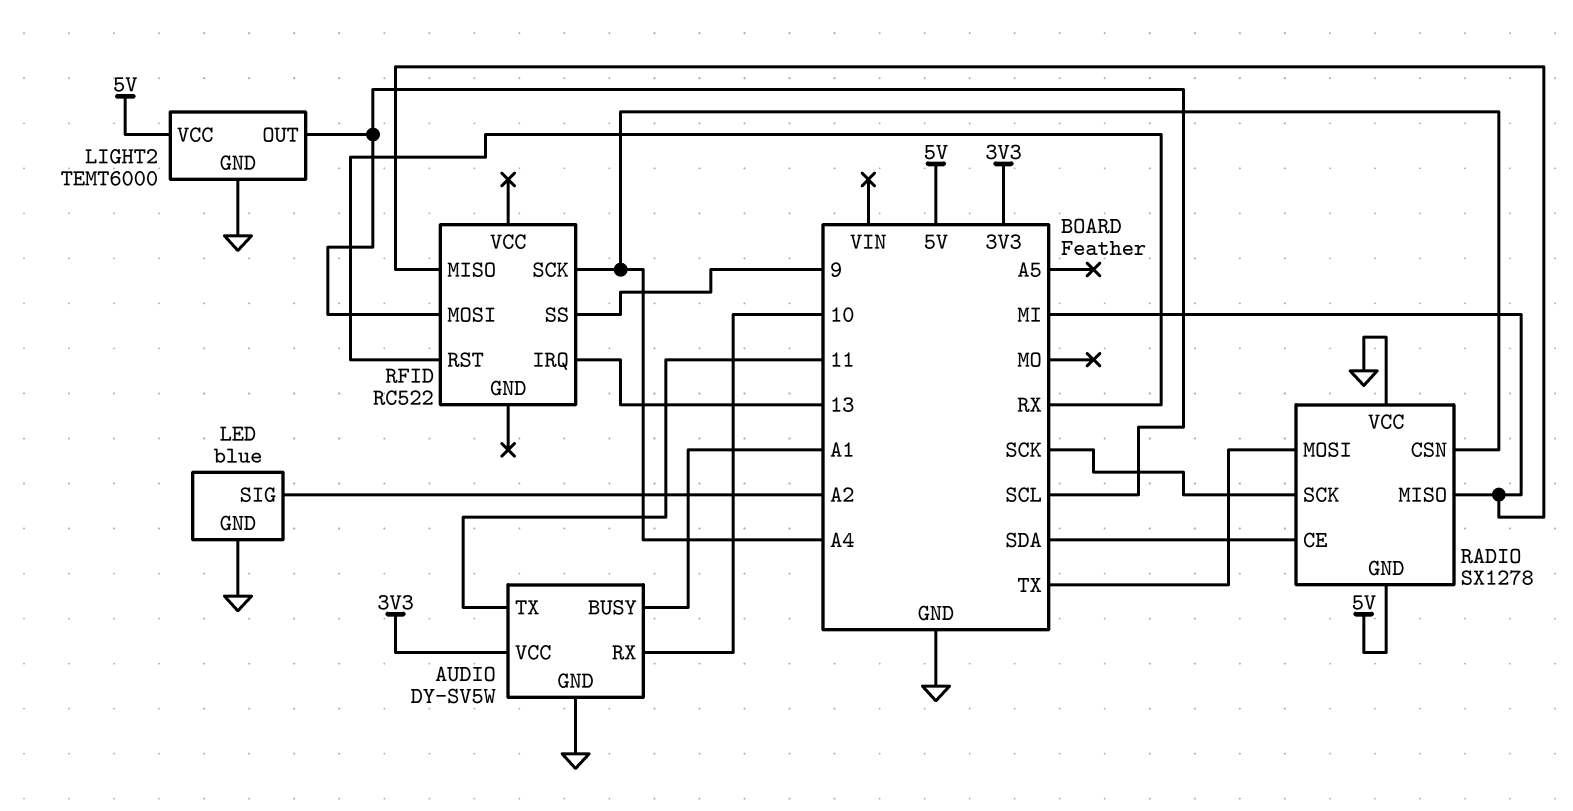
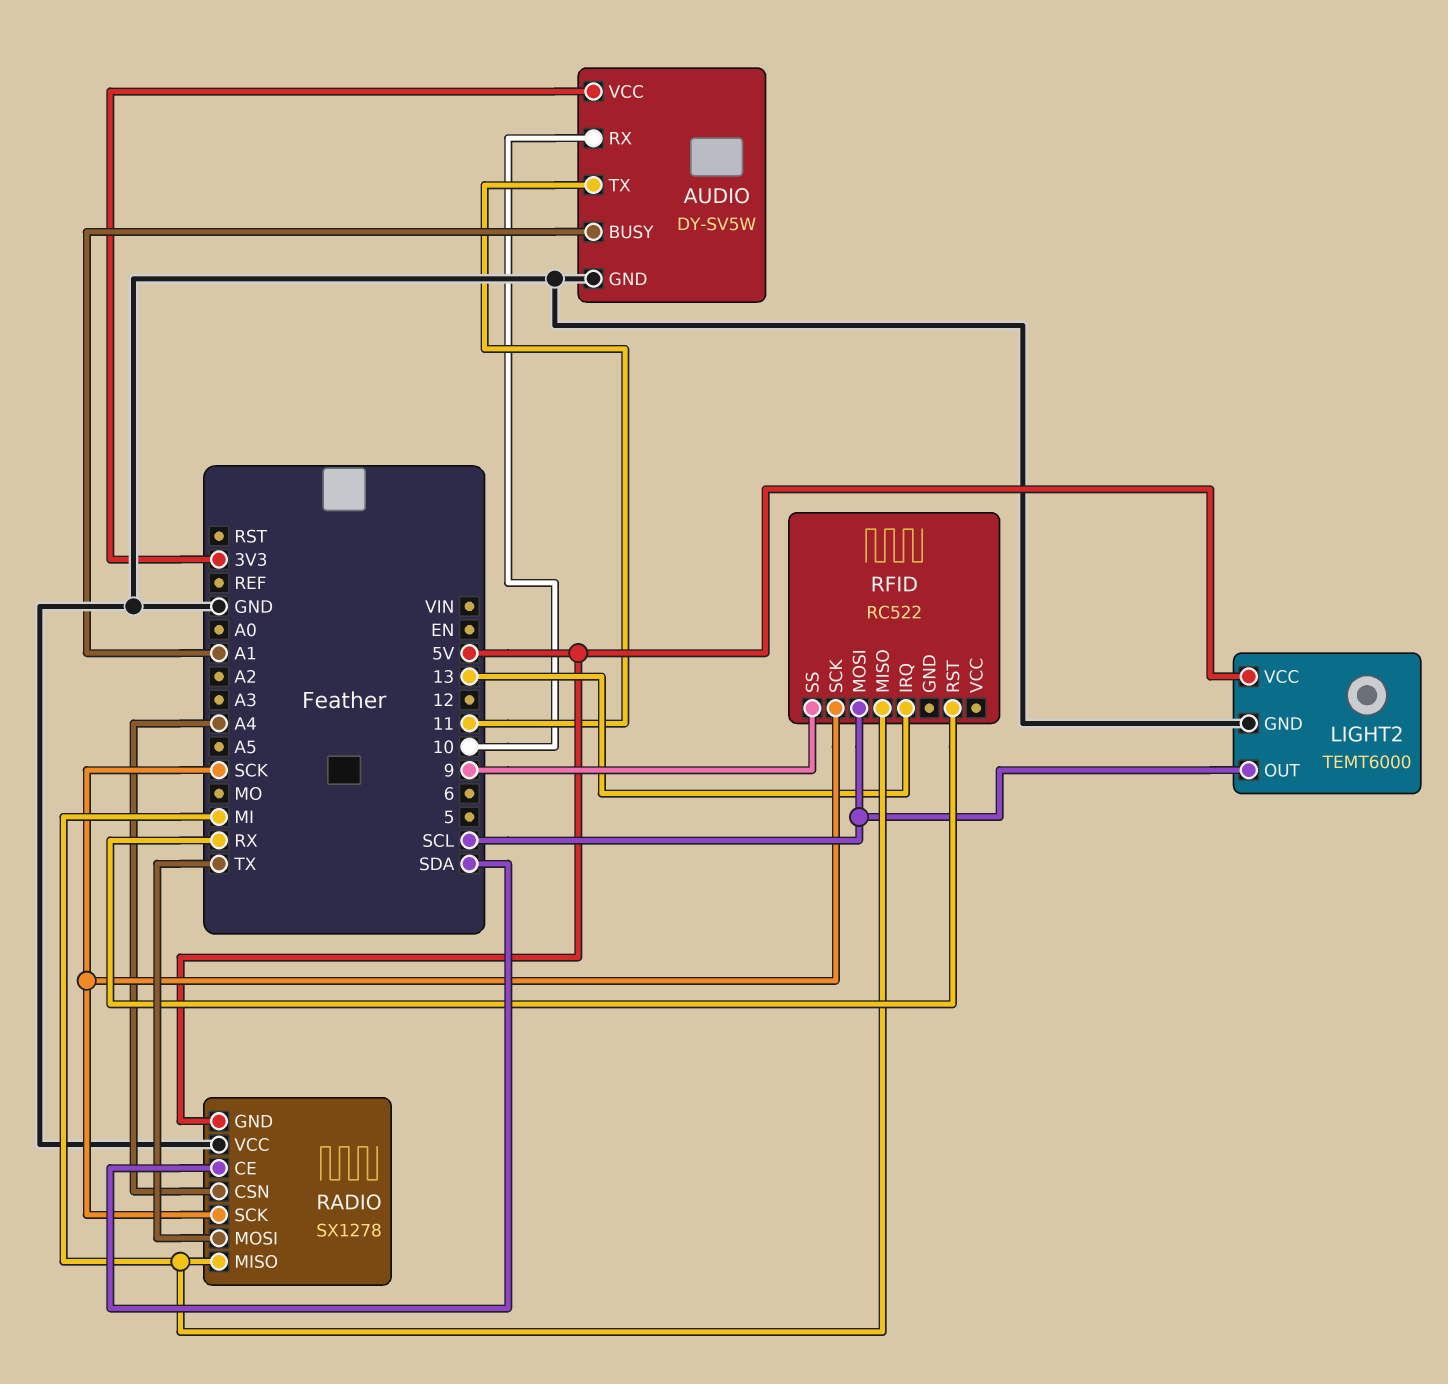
LED: blue -> none
LED pin GND: GND -> none
LED pin SIG: A2 -> none
RFID pin SCK: A4 -> SCK

